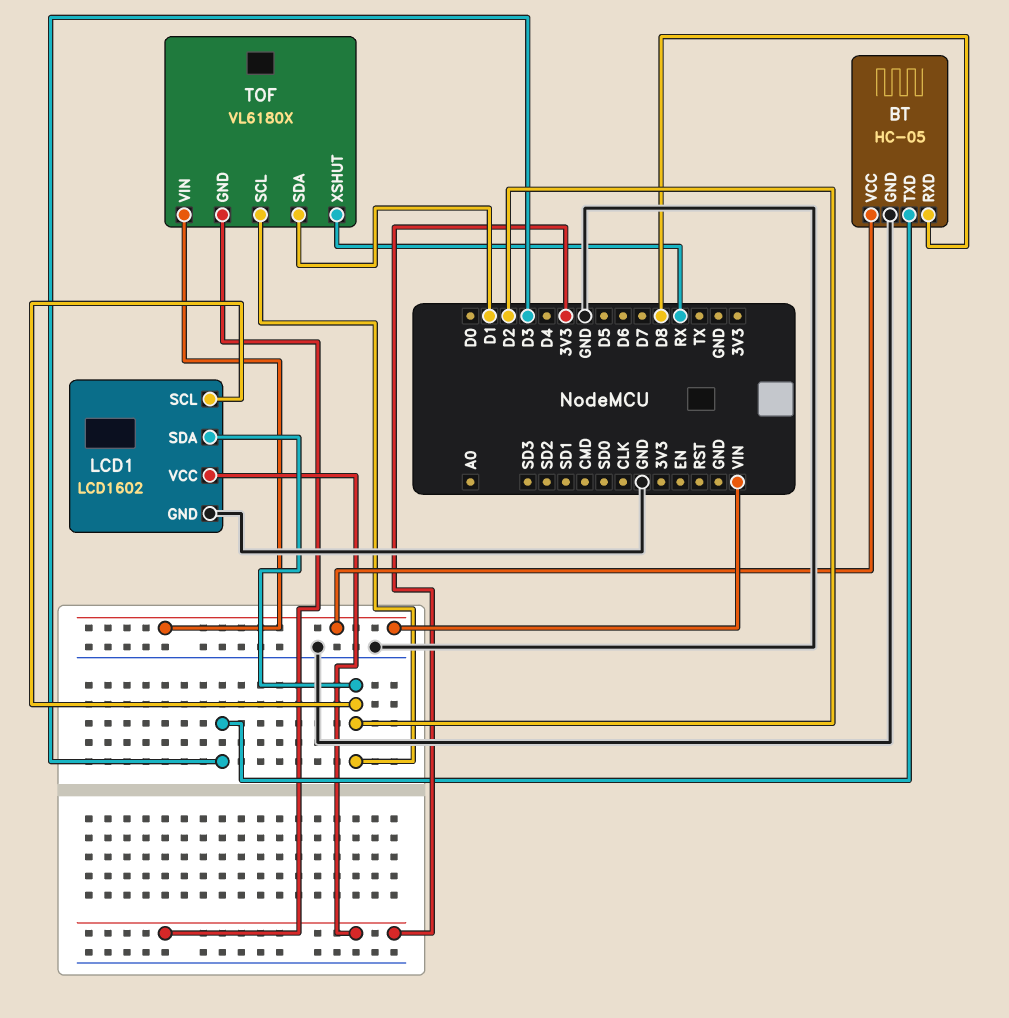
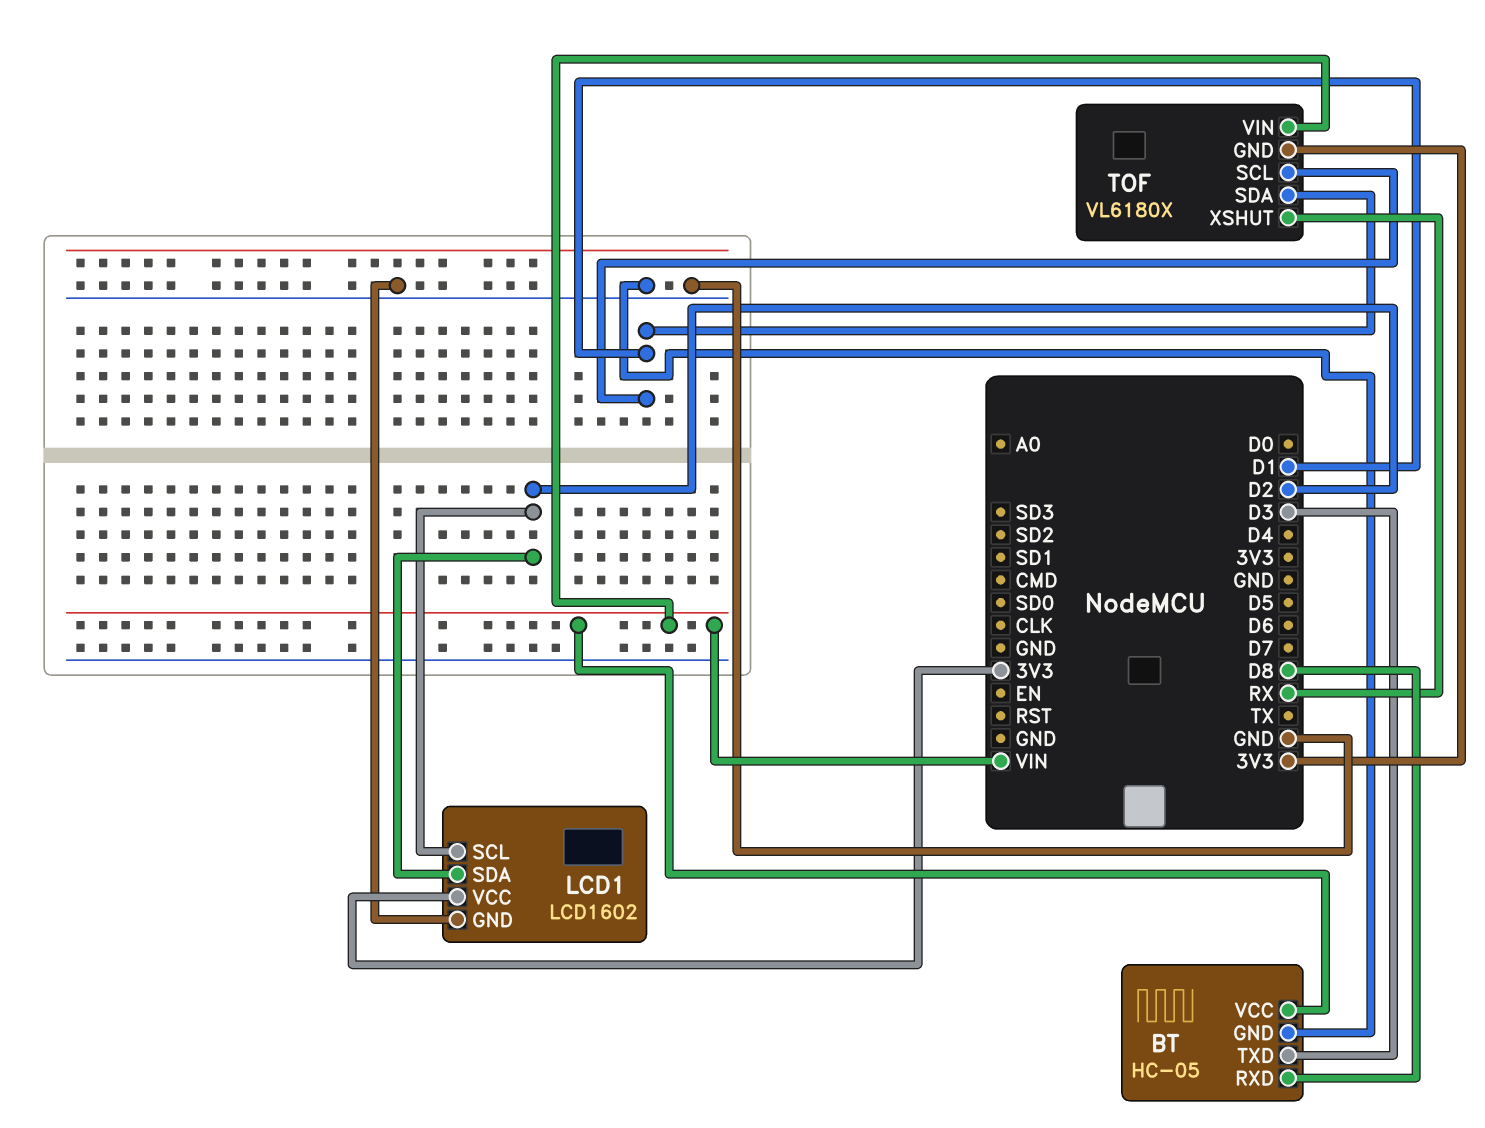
TOF pin SCL: D2 -> D1

